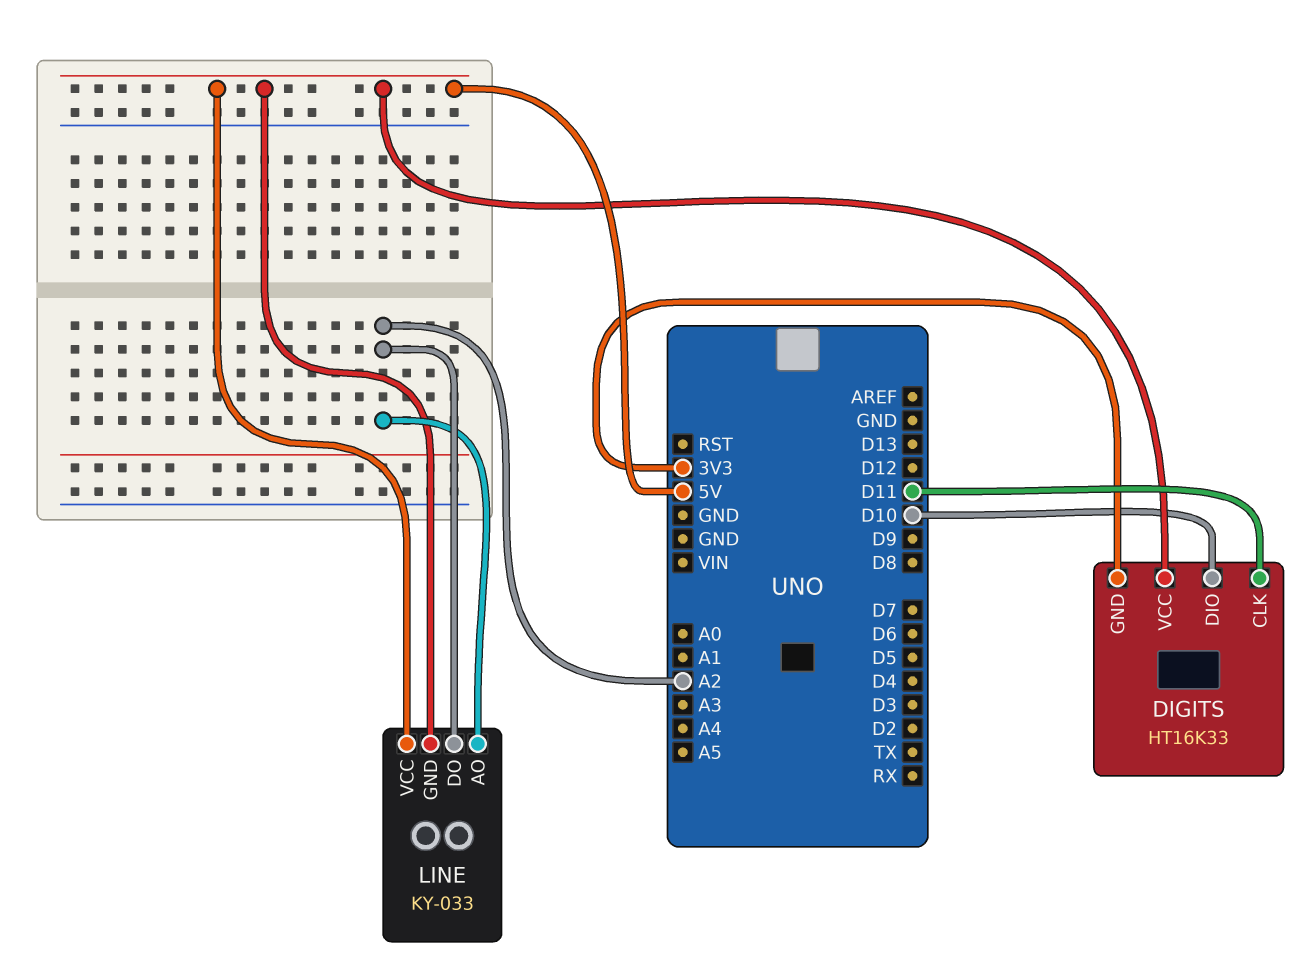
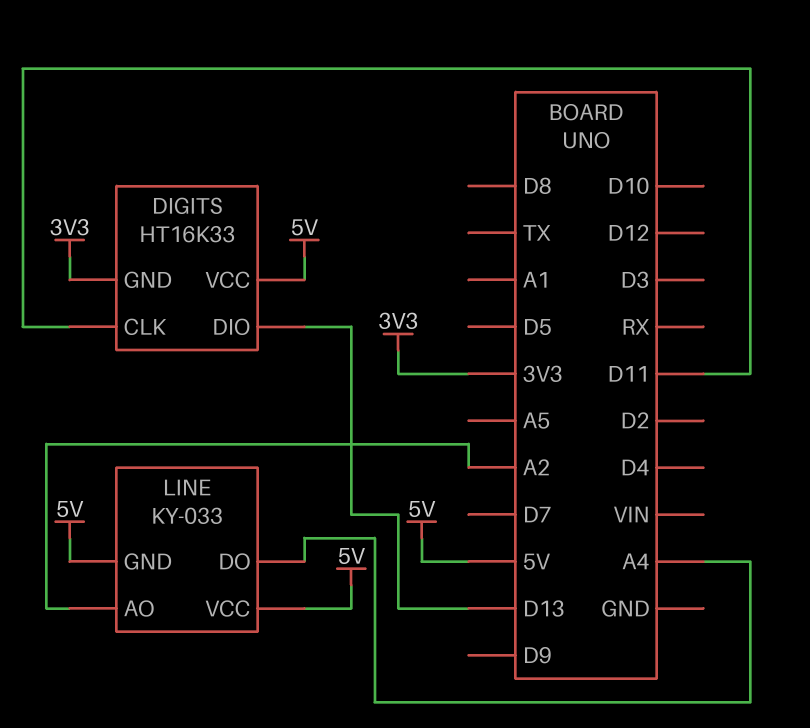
DIGITS pin DIO: D10 -> D13
LINE pin DO: A2 -> A4

